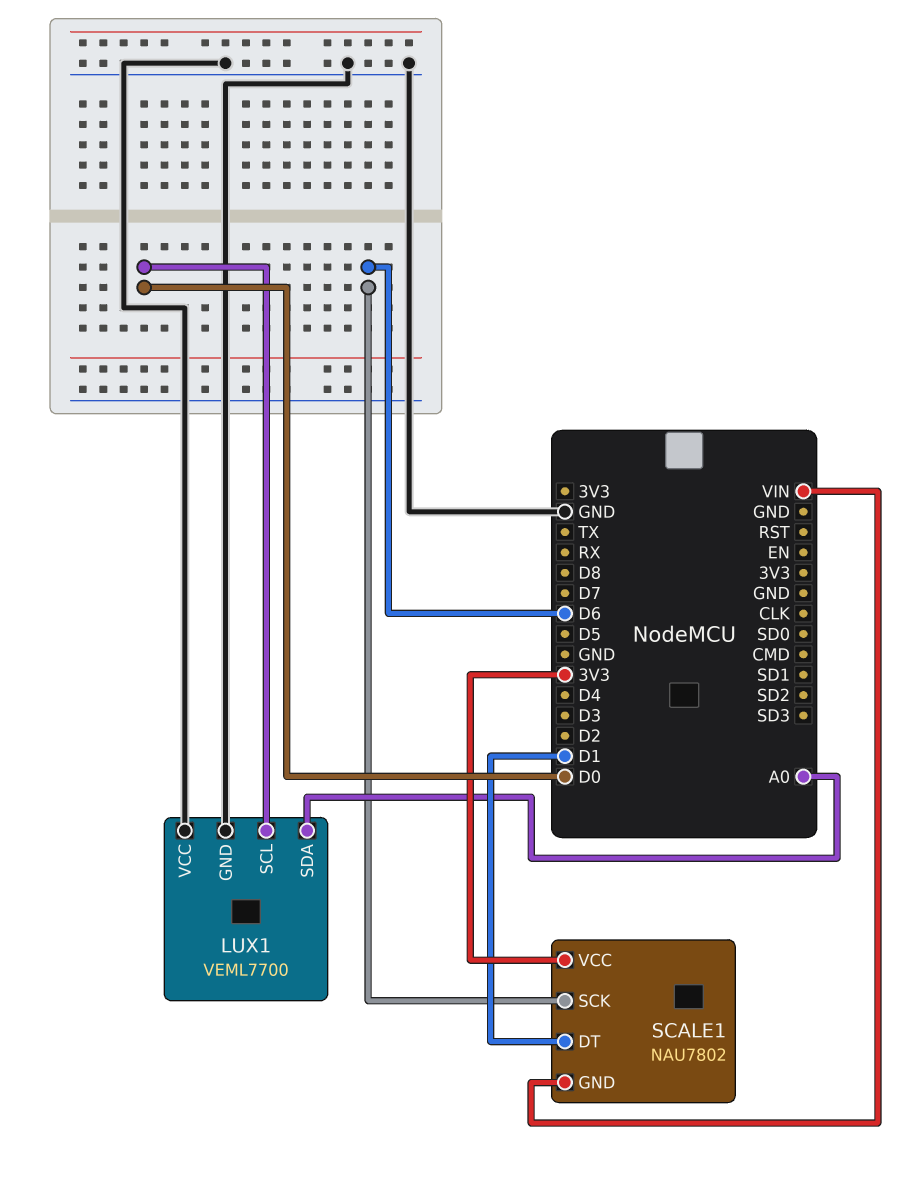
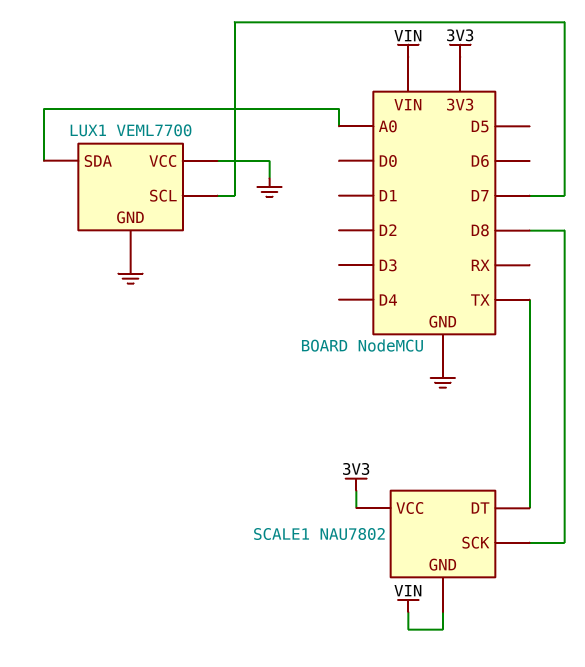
LUX1 pin SCL: D0 -> D7
SCALE1 pin DT: D1 -> TX
SCALE1 pin SCK: D6 -> D8

